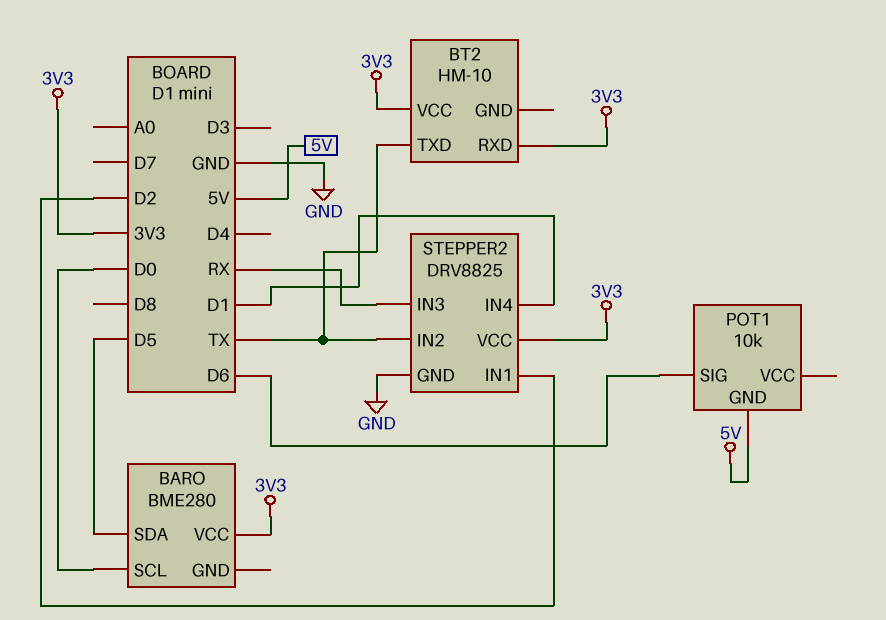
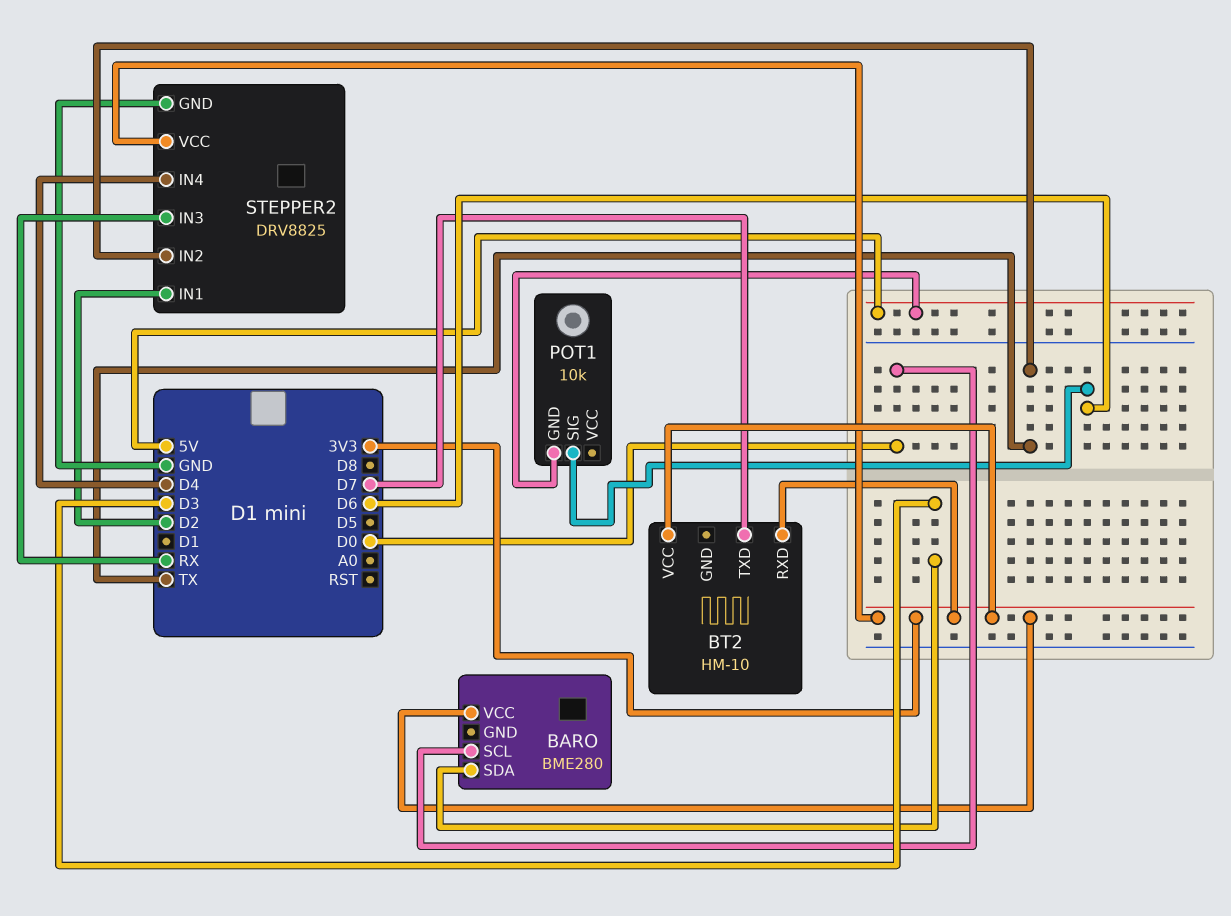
BARO pin SDA: D5 -> D3
BT2 pin TXD: TX -> D7
STEPPER2 pin IN4: D1 -> D4

